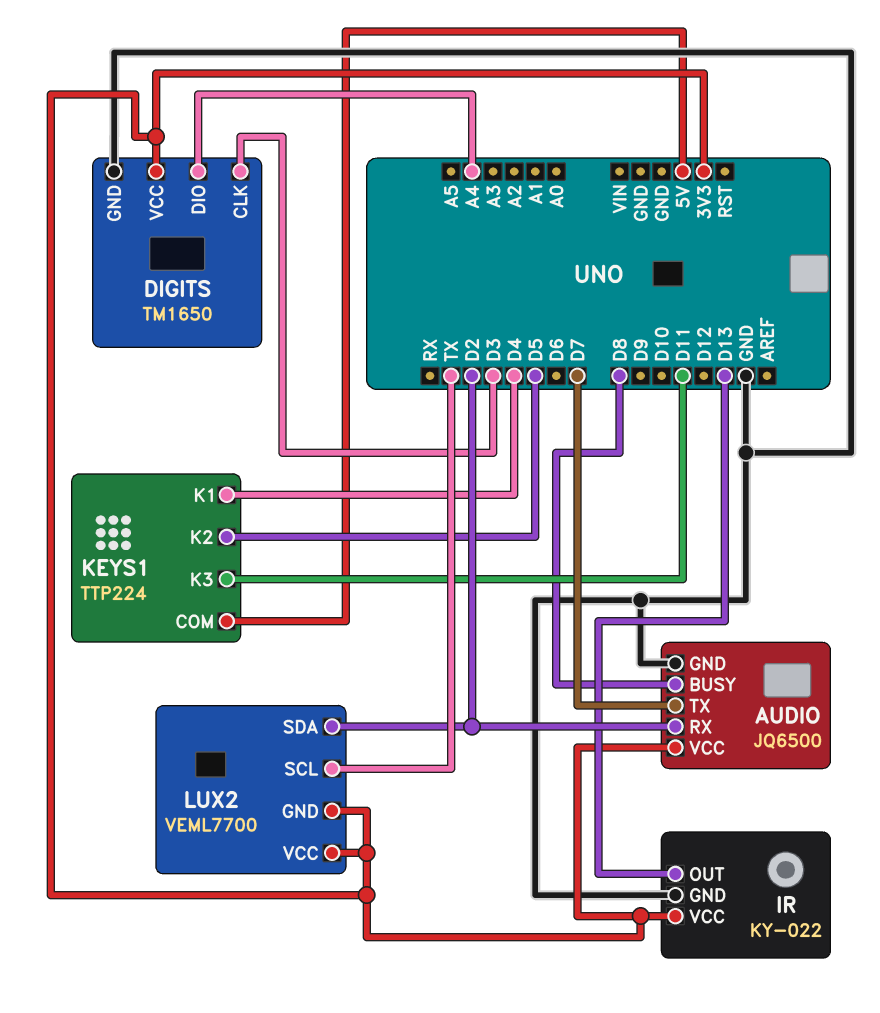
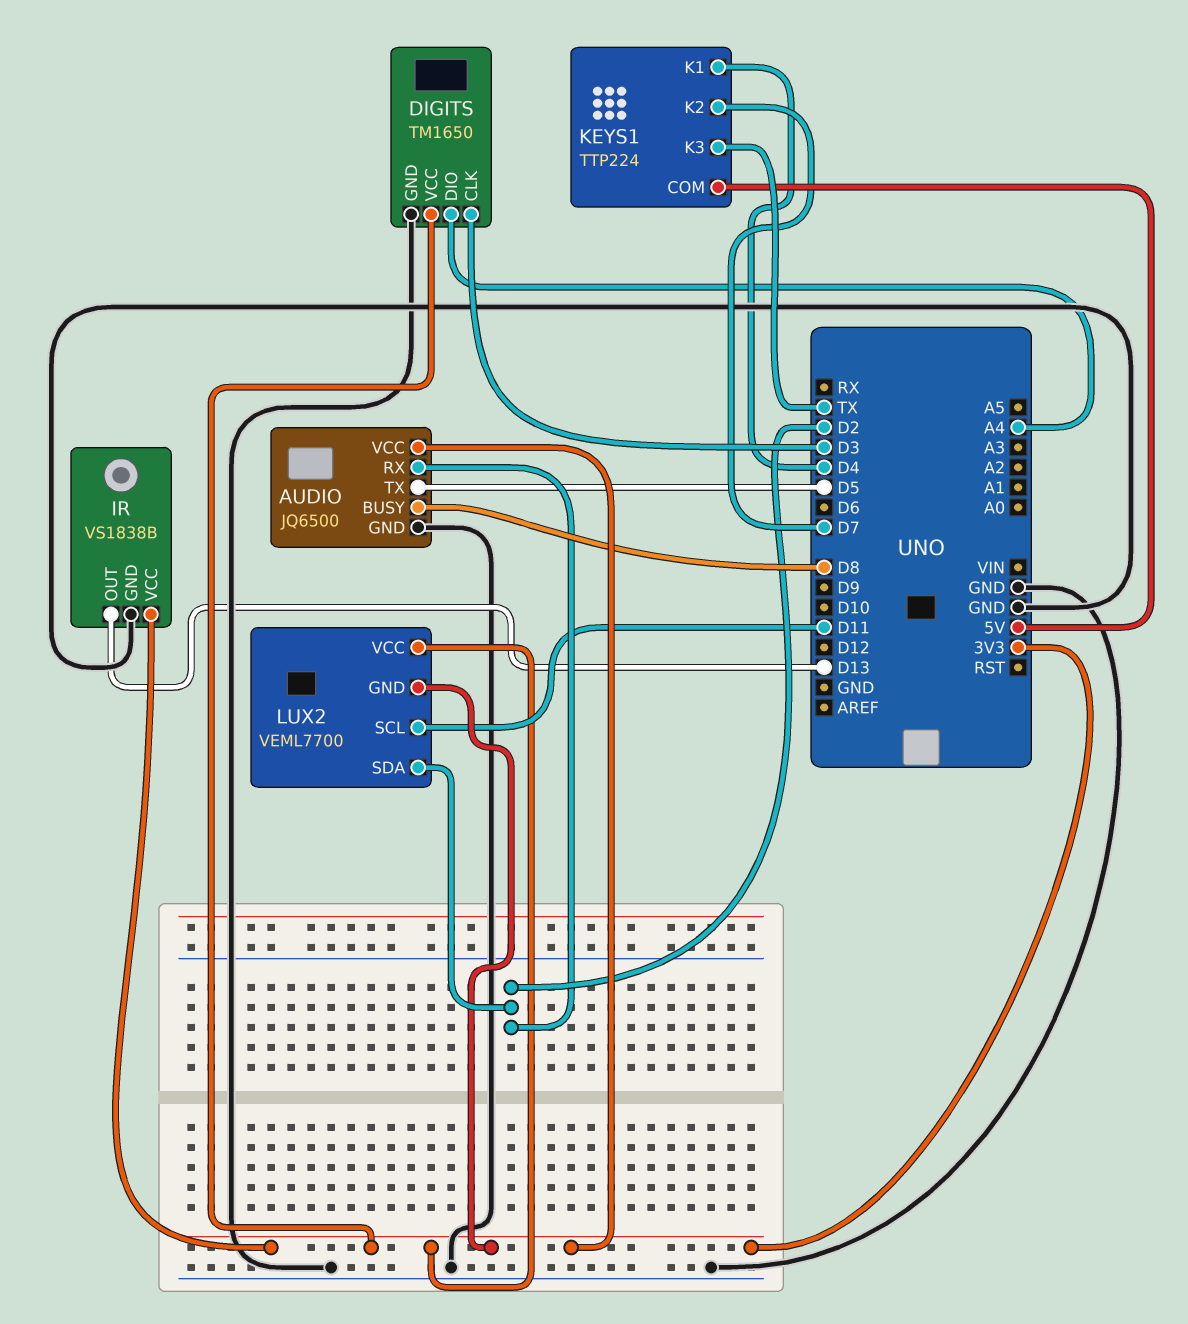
AUDIO pin TX: D7 -> D5
IR: KY-022 -> VS1838B
KEYS1 pin K2: D5 -> D7
KEYS1 pin K3: D11 -> TX
LUX2 pin SCL: TX -> D11

